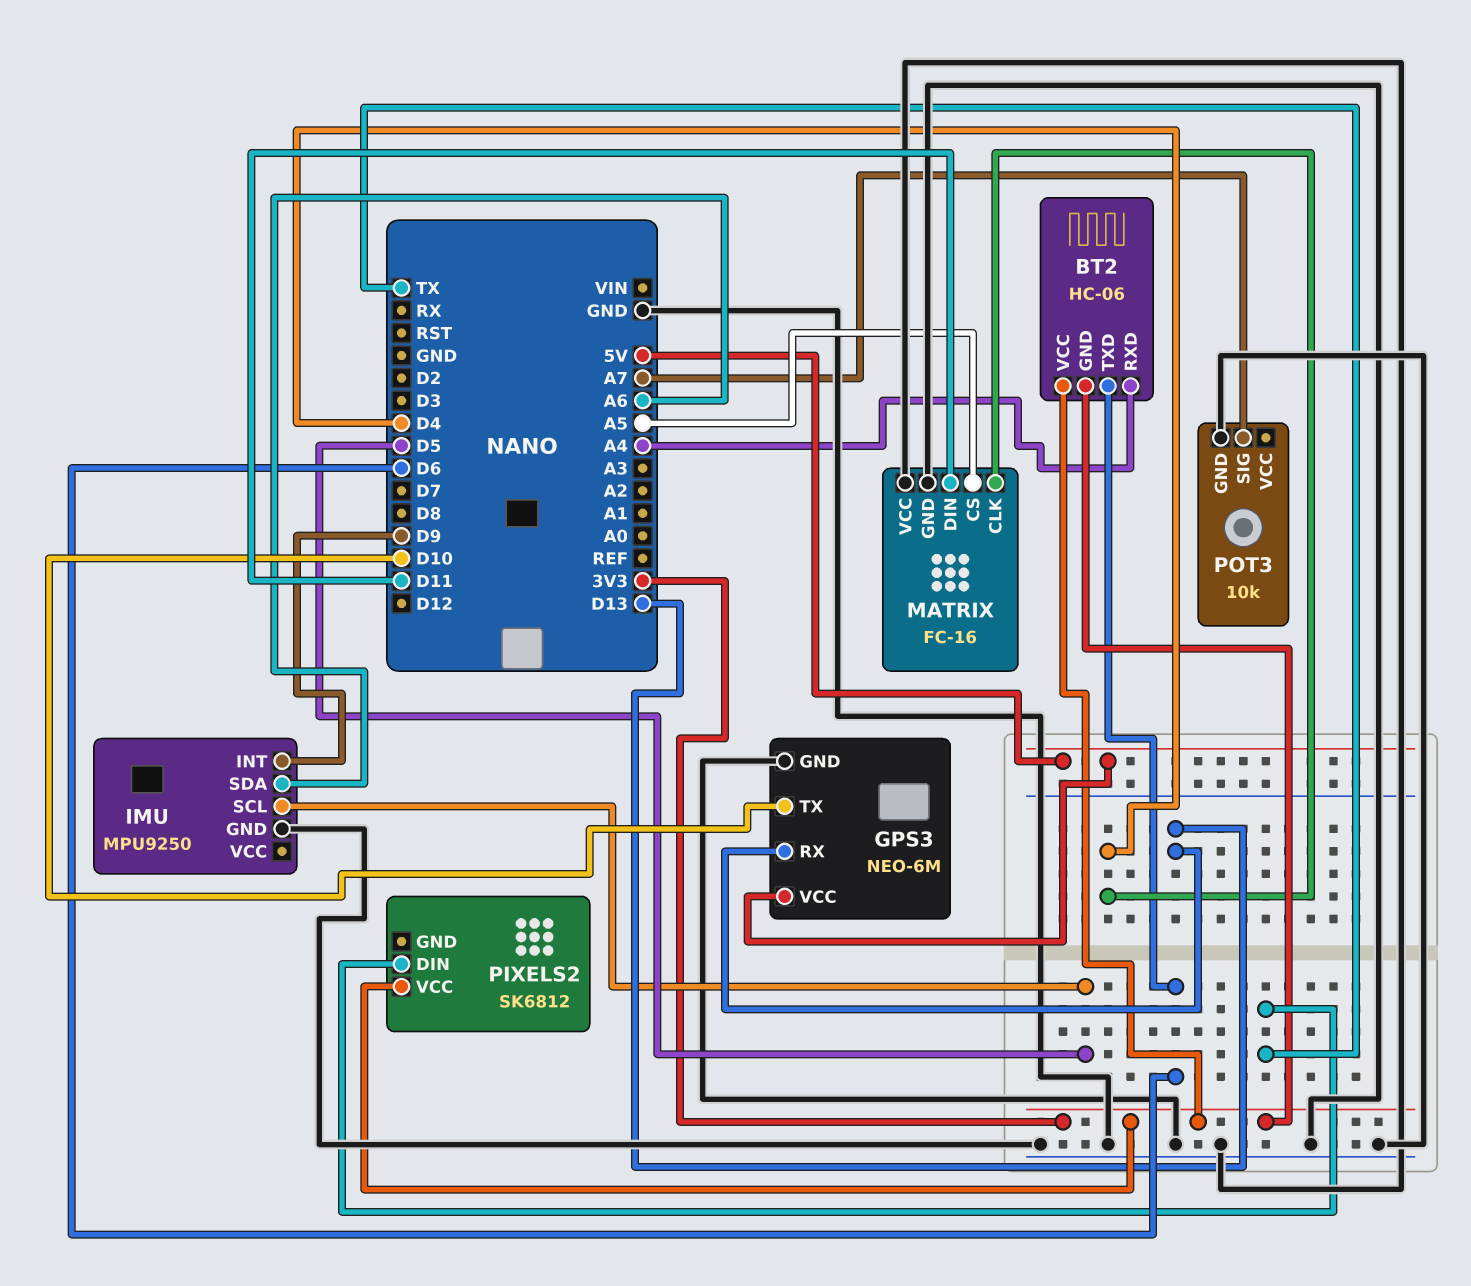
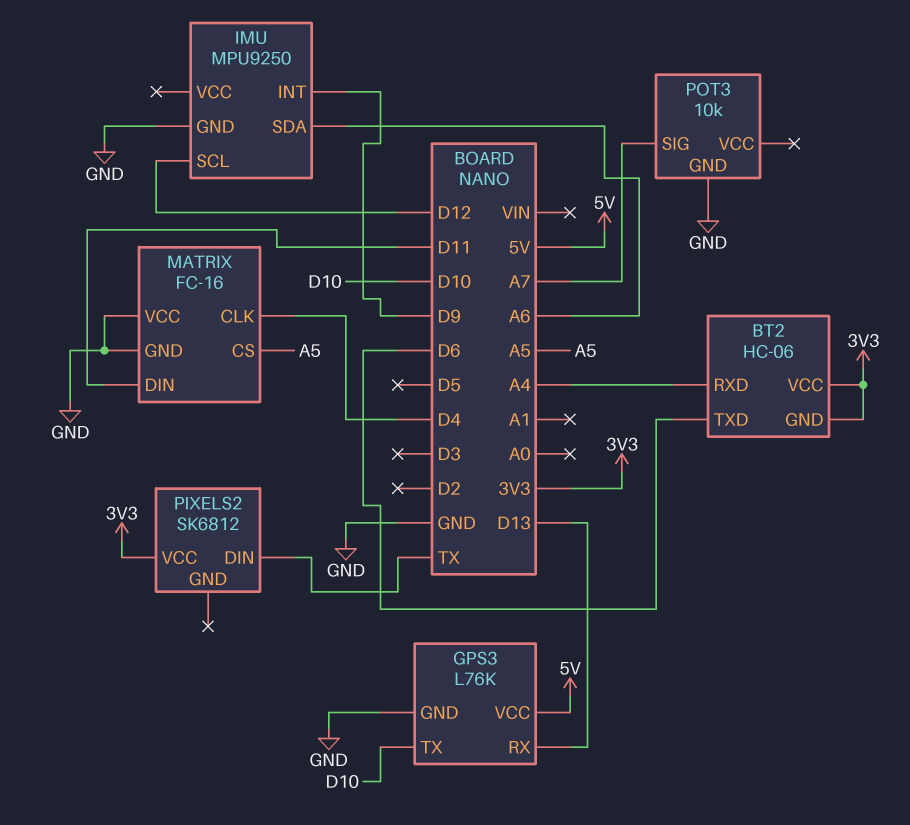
GPS3: NEO-6M -> L76K
IMU pin SCL: D5 -> D12

